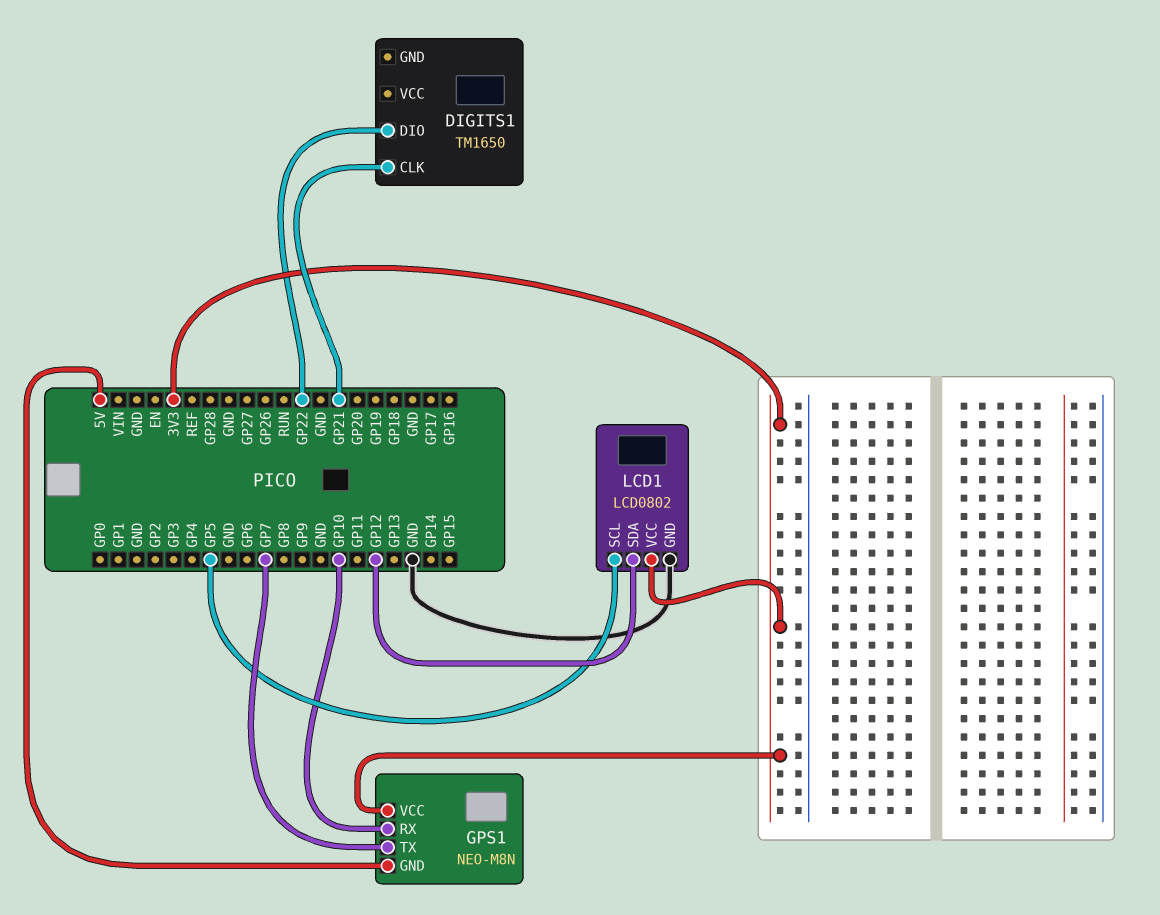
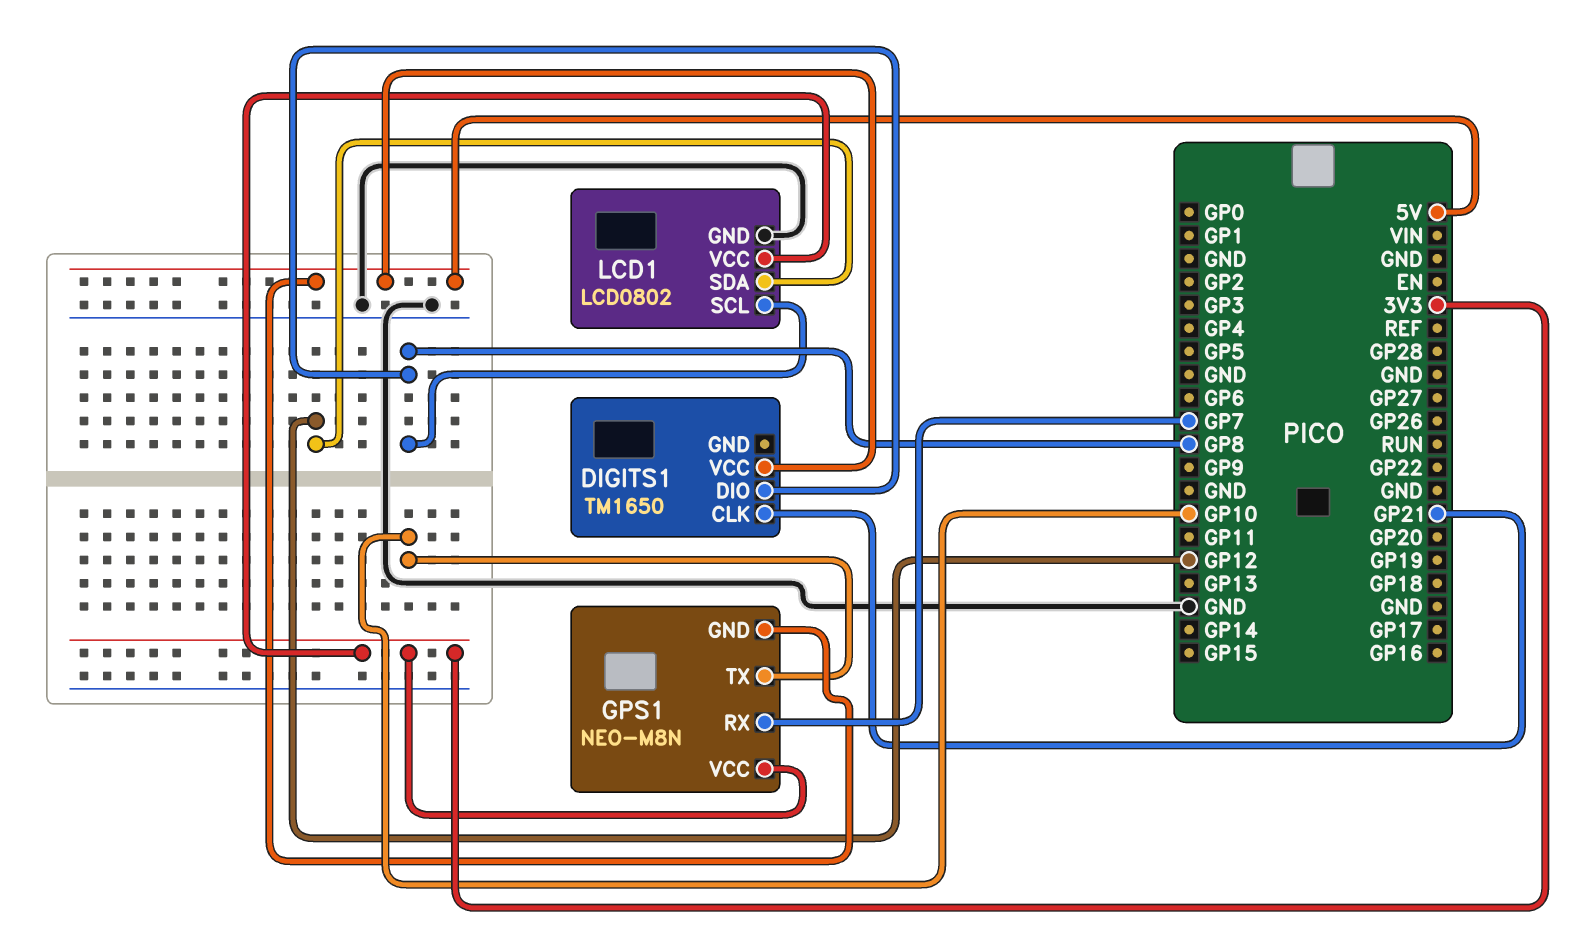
DIGITS1 pin DIO: GP22 -> GP8
DIGITS1 pin VCC: none -> 5V
GPS1 pin RX: GP10 -> GP7
GPS1 pin TX: GP7 -> GP10
LCD1 pin SCL: GP5 -> GP8

